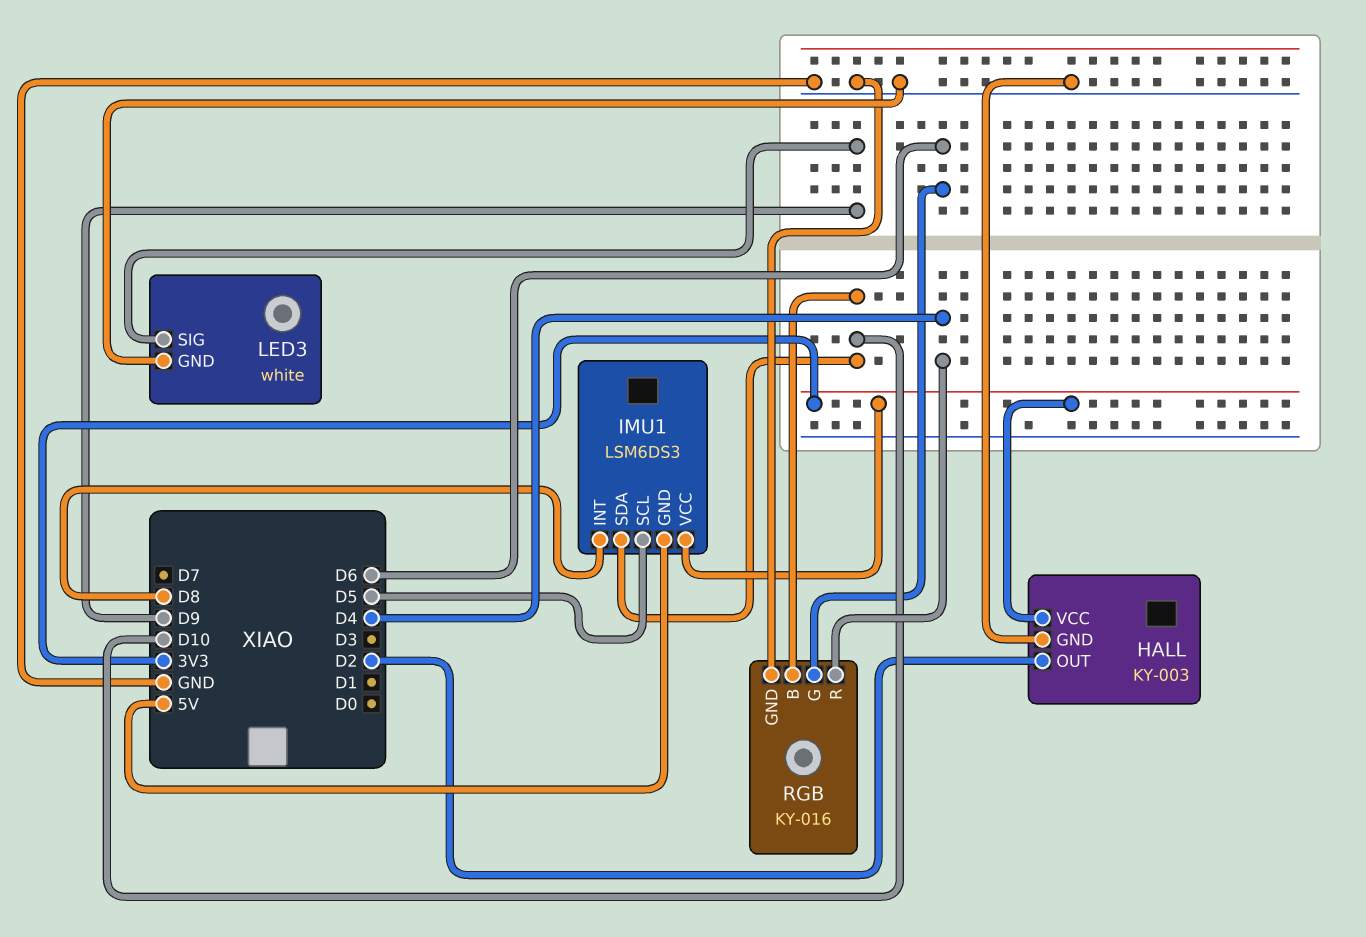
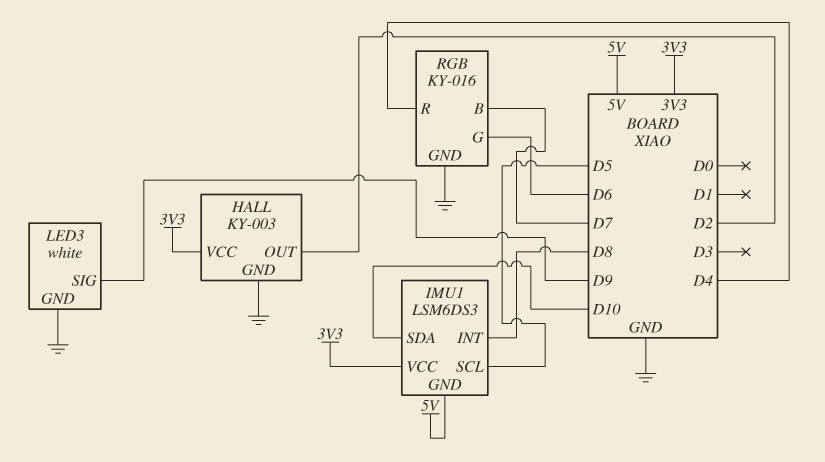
RGB pin B: D10 -> D7

